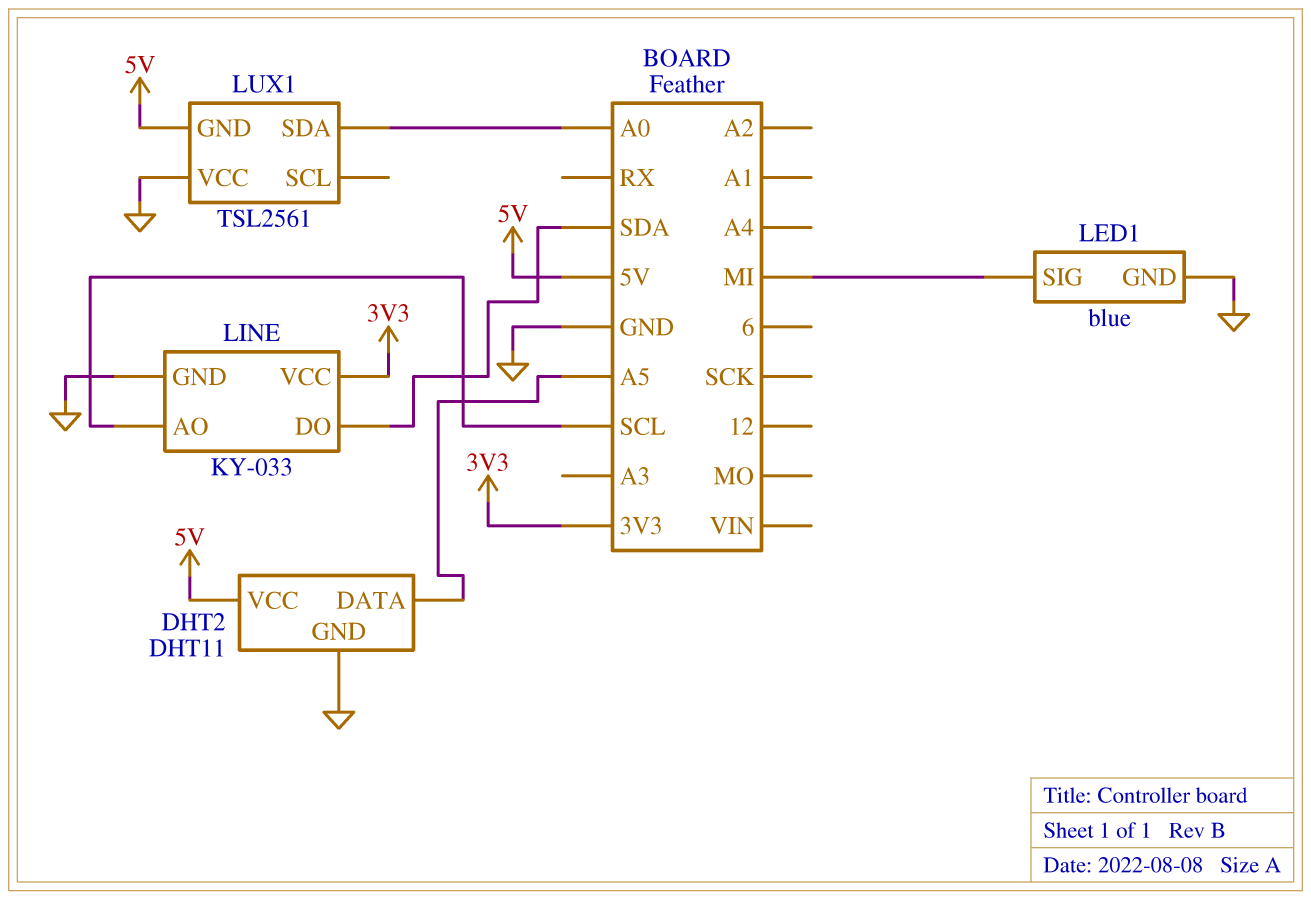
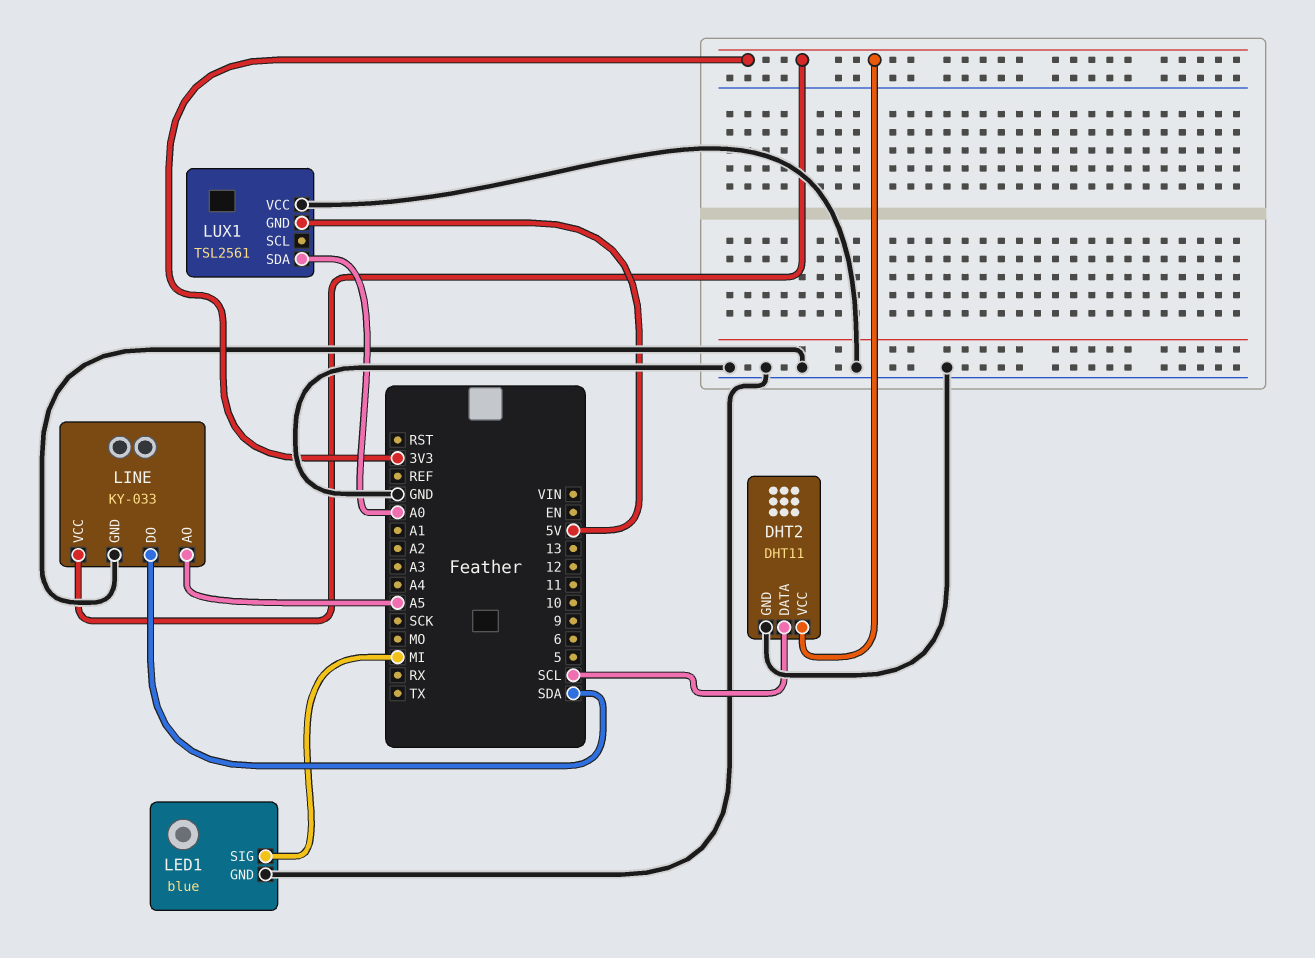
DHT2 pin DATA: A5 -> SCL
DHT2 pin VCC: 5V -> 3V3
LINE pin AO: SCL -> A5

